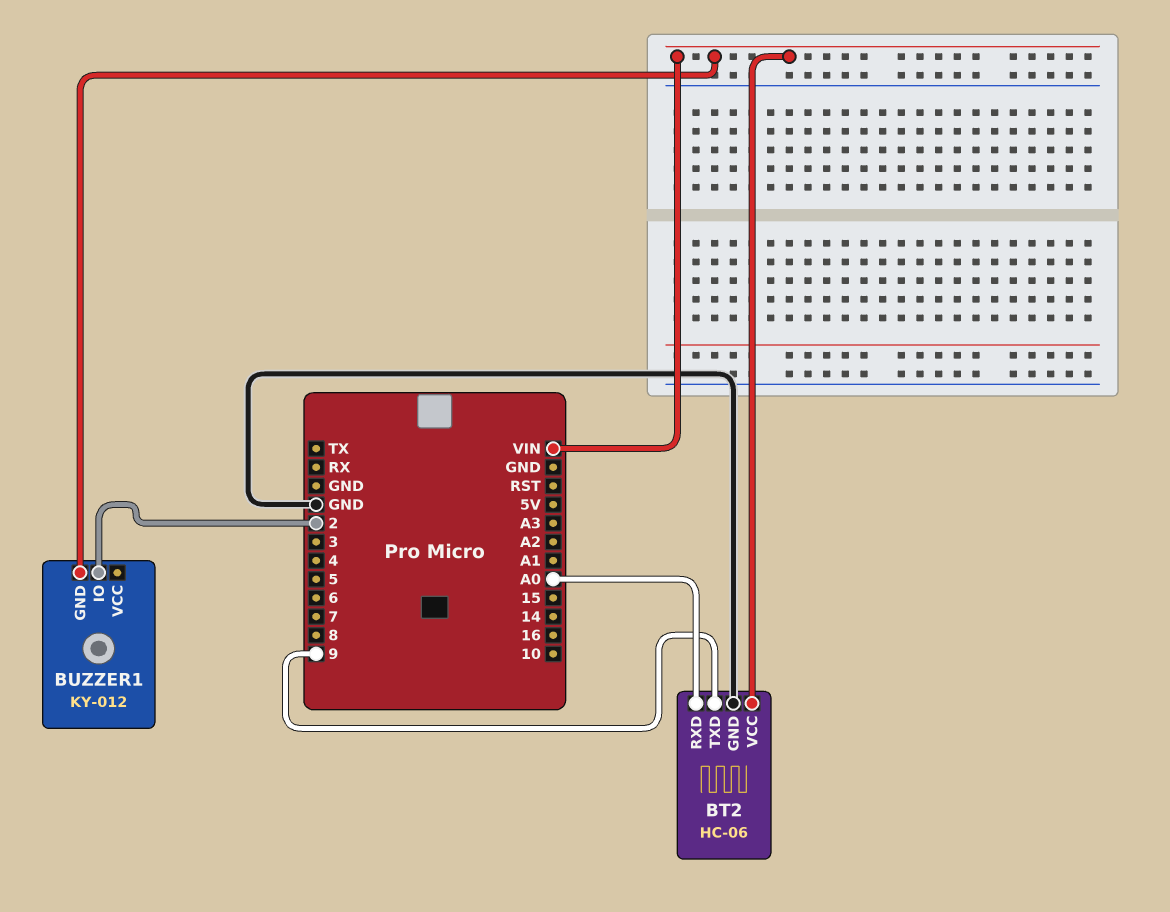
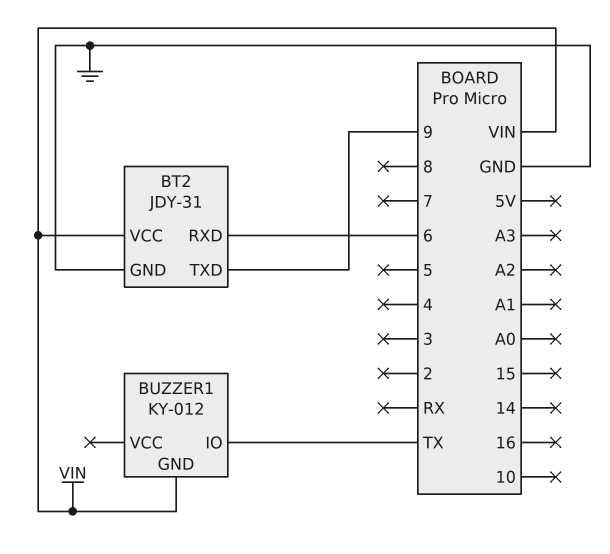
BT2: HC-06 -> JDY-31
BT2 pin RXD: A0 -> 6
BUZZER1 pin IO: 2 -> TX

